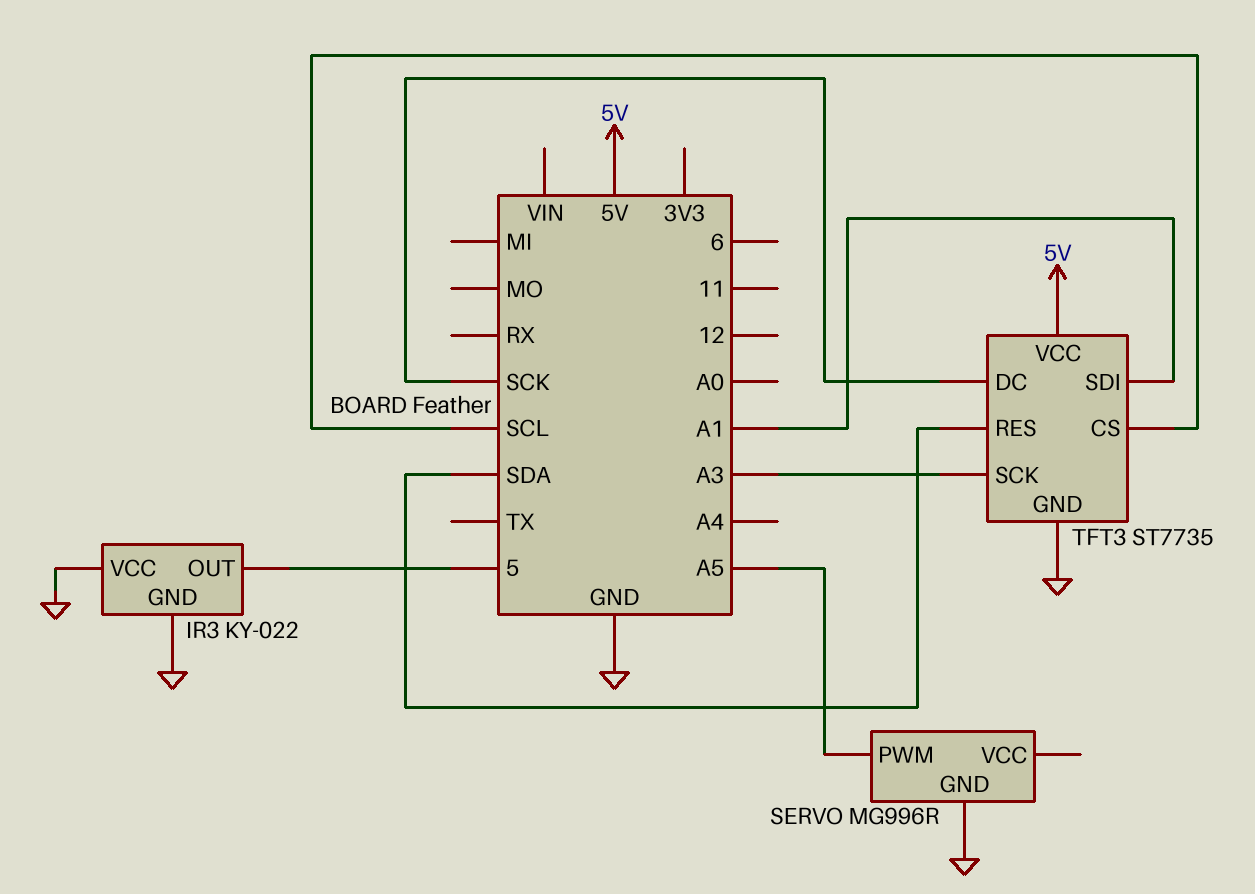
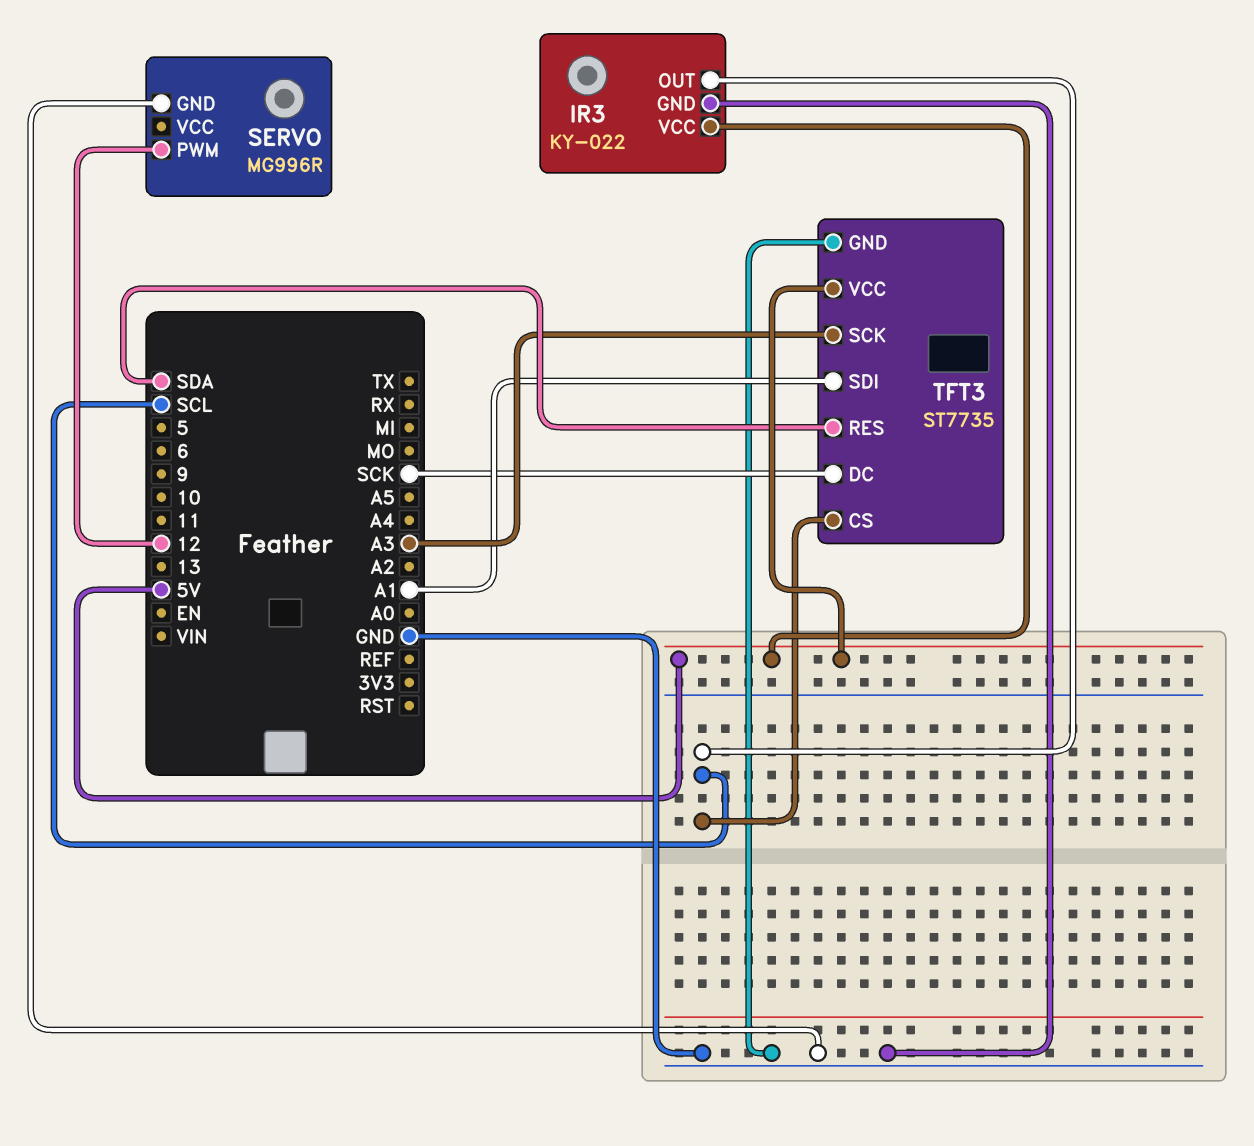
IR3 pin OUT: 5 -> SCL
IR3 pin VCC: GND -> 5V
SERVO pin PWM: A5 -> 12

